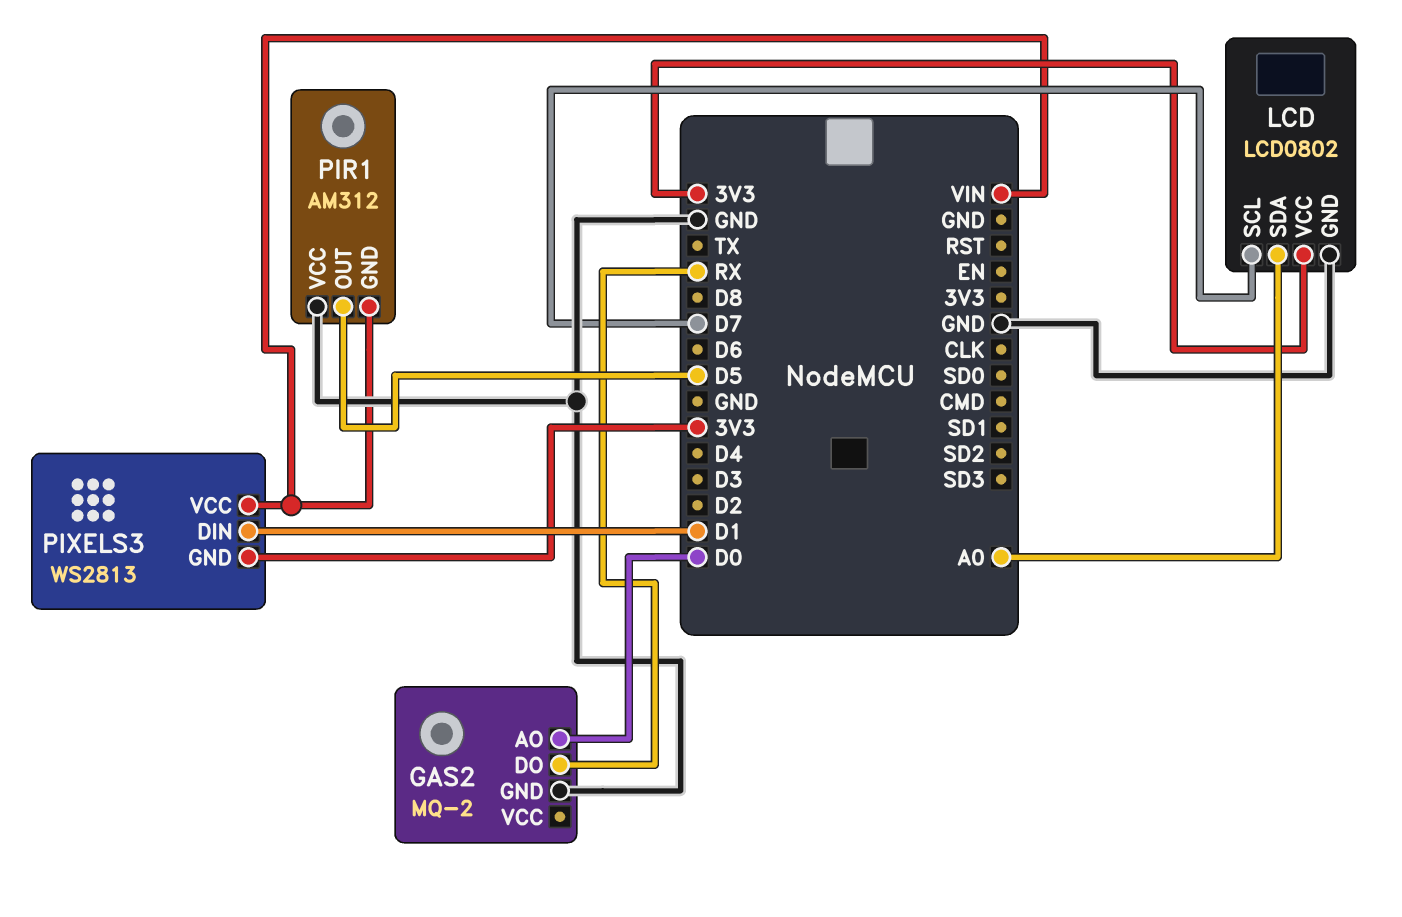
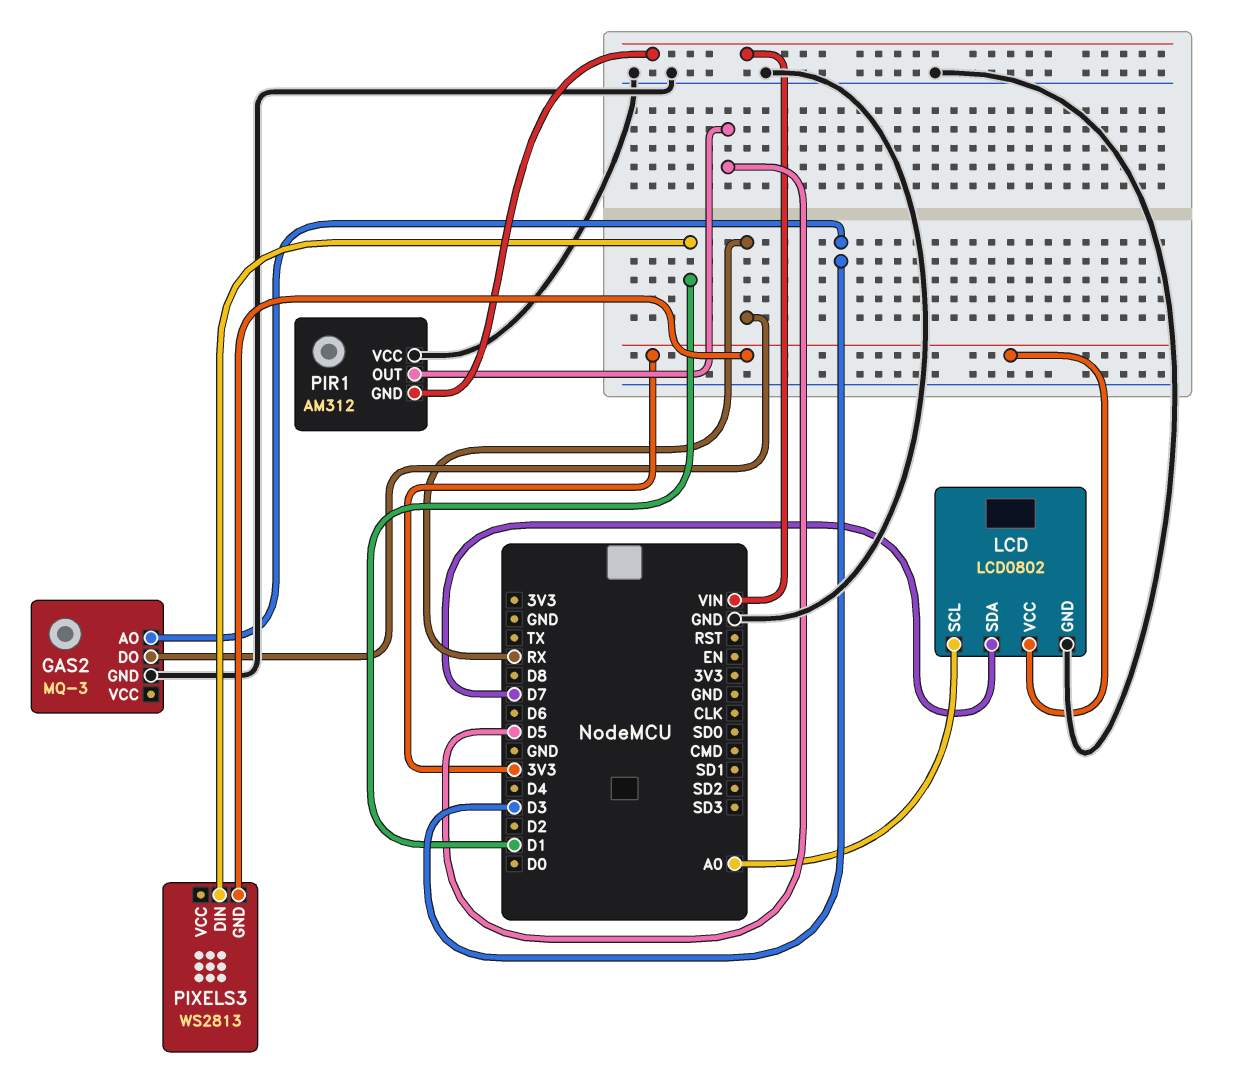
GAS2: MQ-2 -> MQ-3
GAS2 pin AO: D0 -> D3
LCD pin SCL: D7 -> A0
LCD pin SDA: A0 -> D7
PIXELS3 pin VCC: VIN -> none

